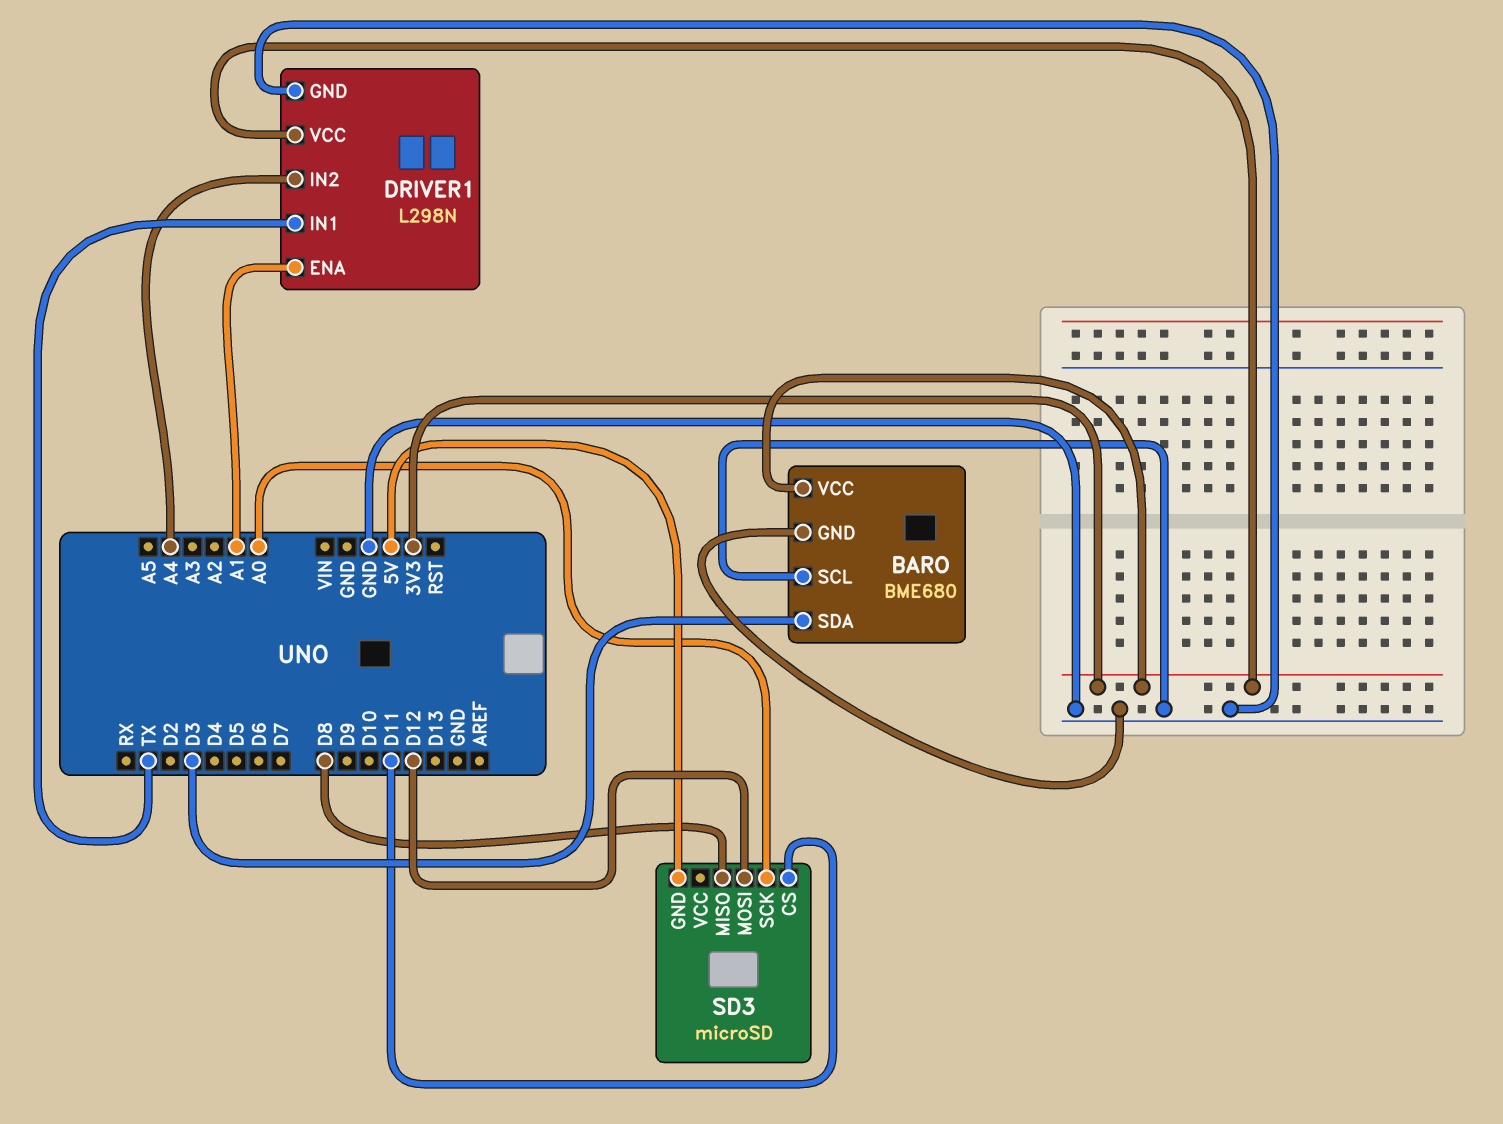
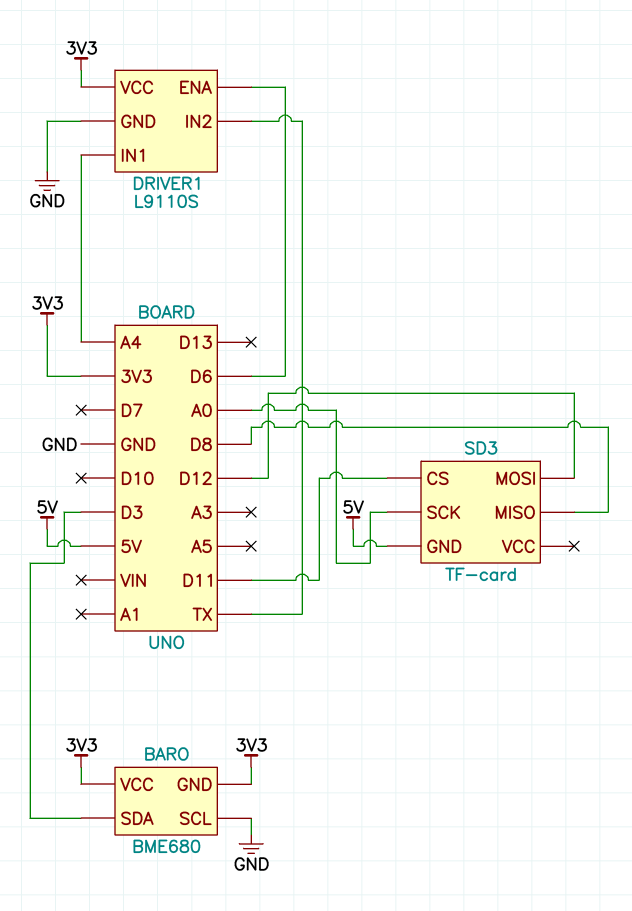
BARO pin GND: GND -> 3V3
DRIVER1: L298N -> L9110S
DRIVER1 pin ENA: A1 -> D6
DRIVER1 pin IN1: TX -> A4
DRIVER1 pin IN2: A4 -> TX
SD3: microSD -> TF-card

